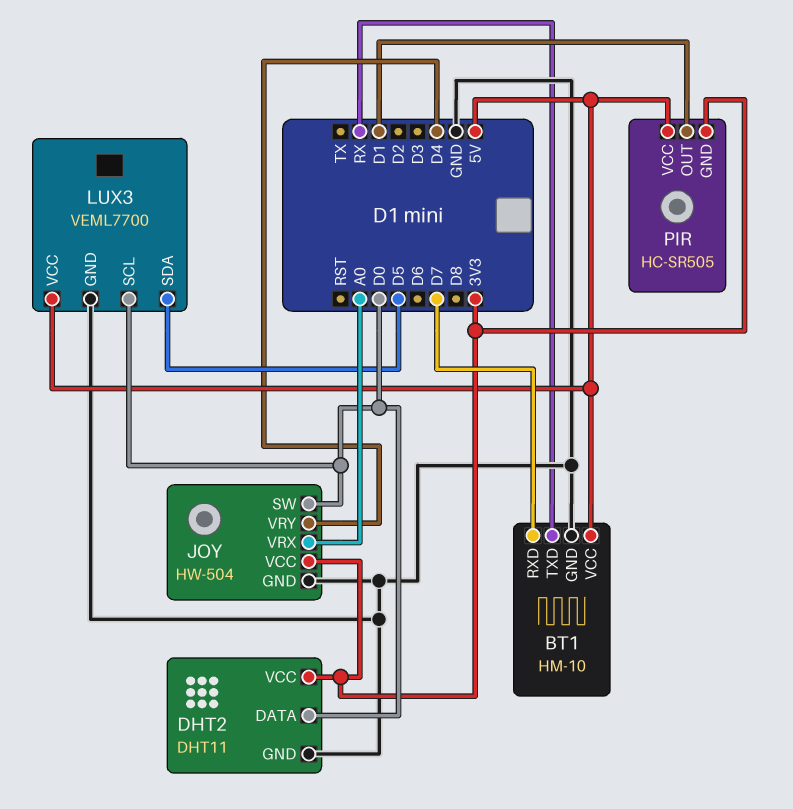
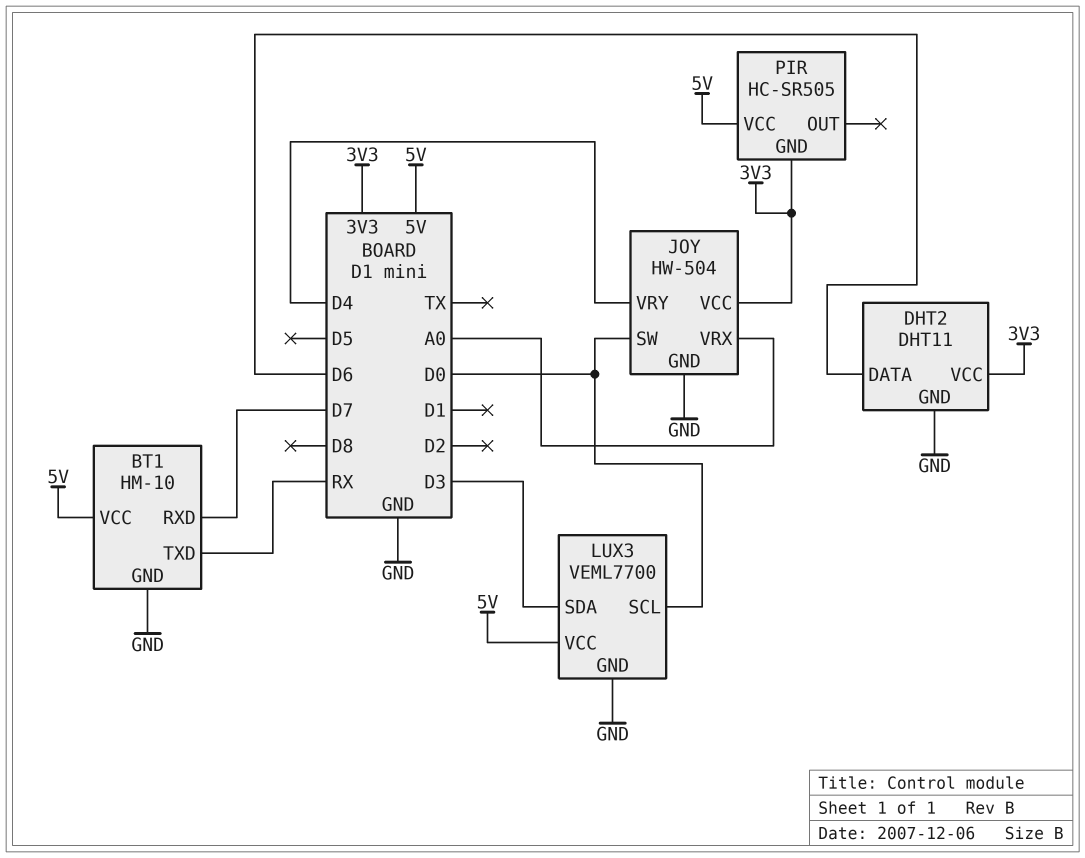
DHT2 pin DATA: D0 -> D6
LUX3 pin SDA: D5 -> D3
PIR pin OUT: D1 -> none

